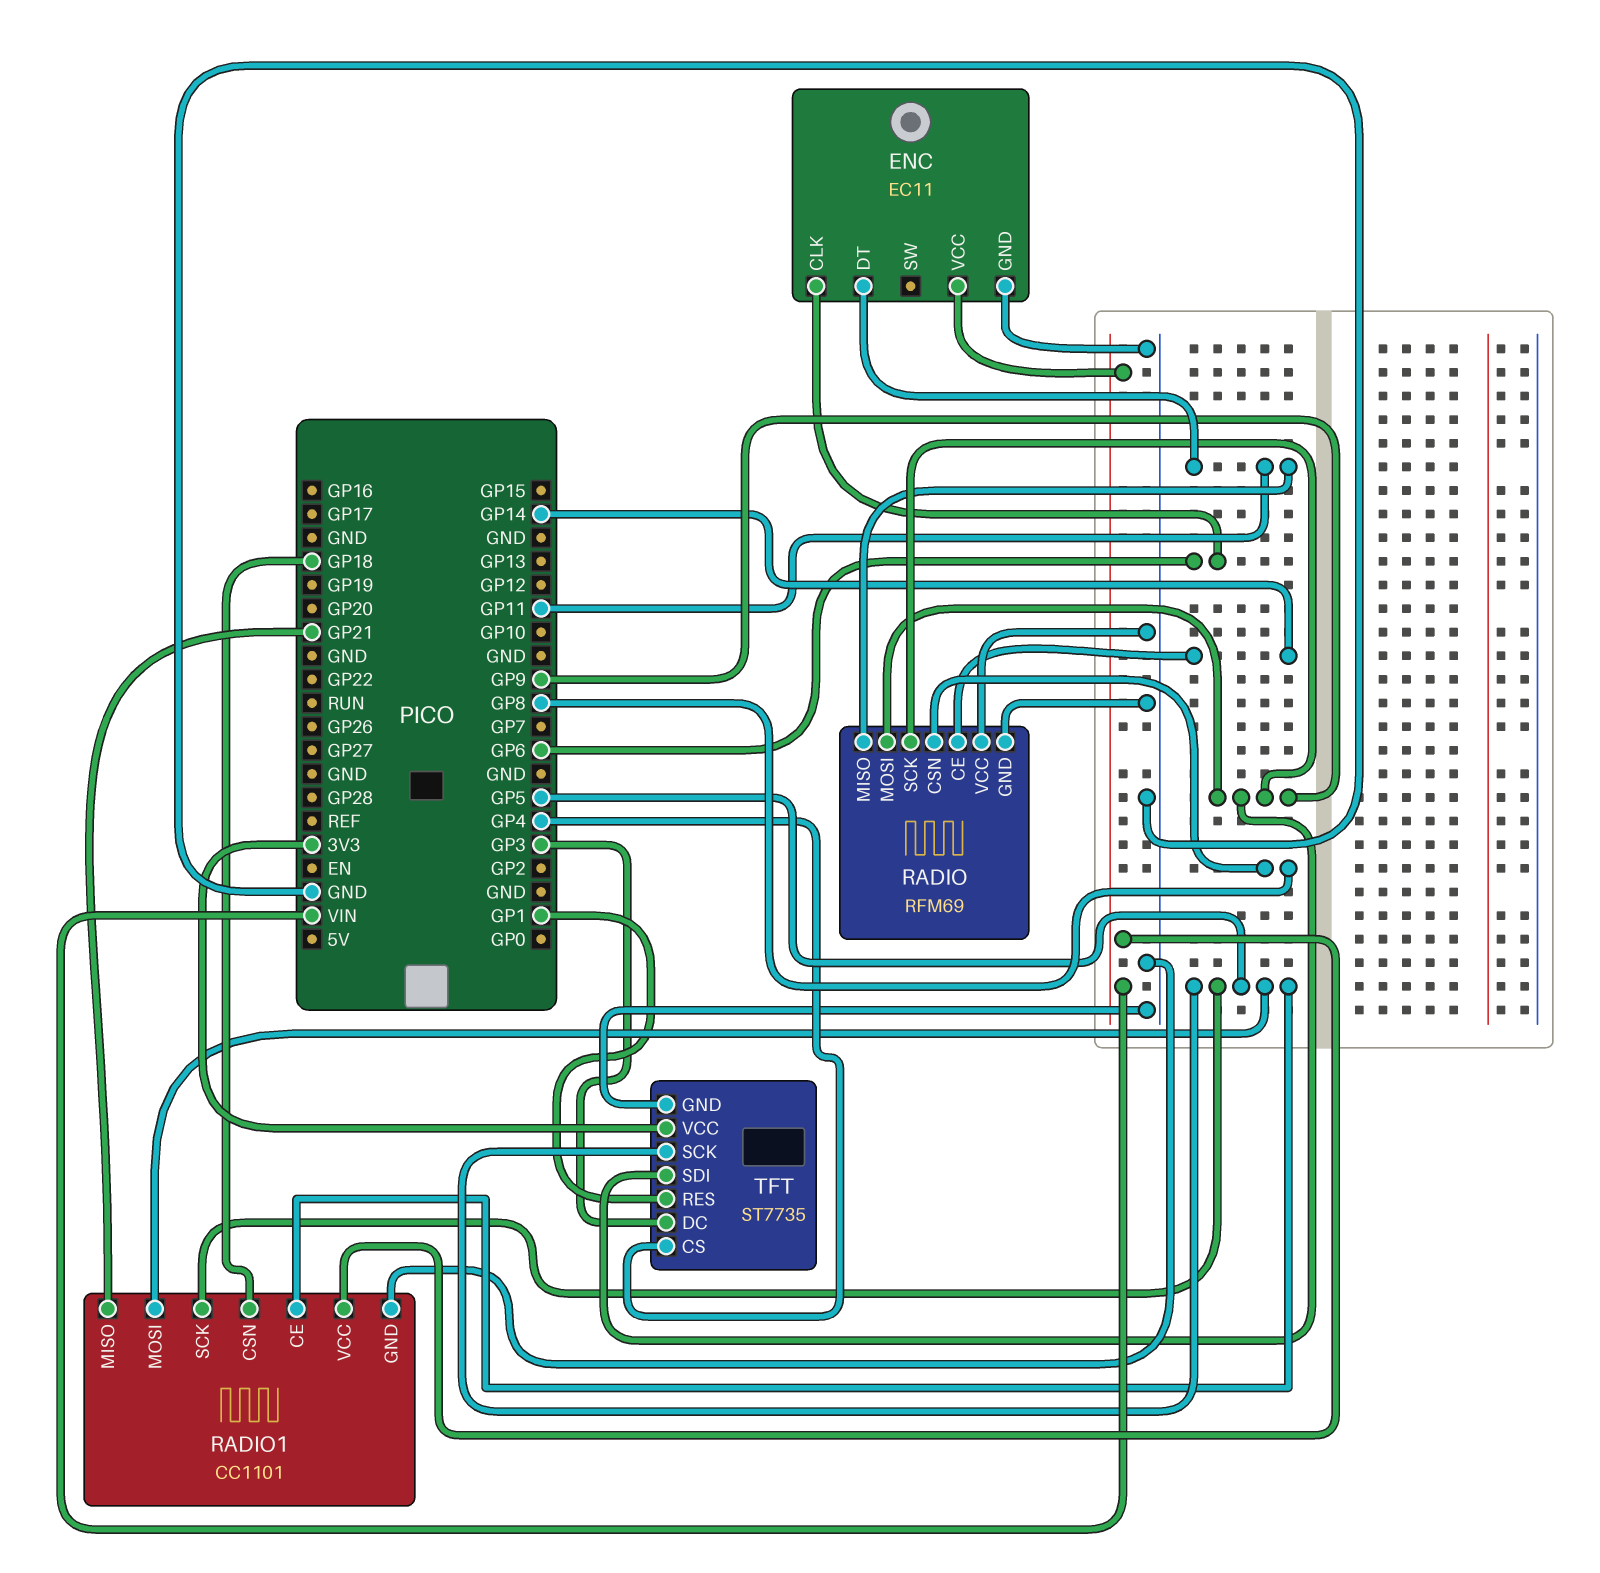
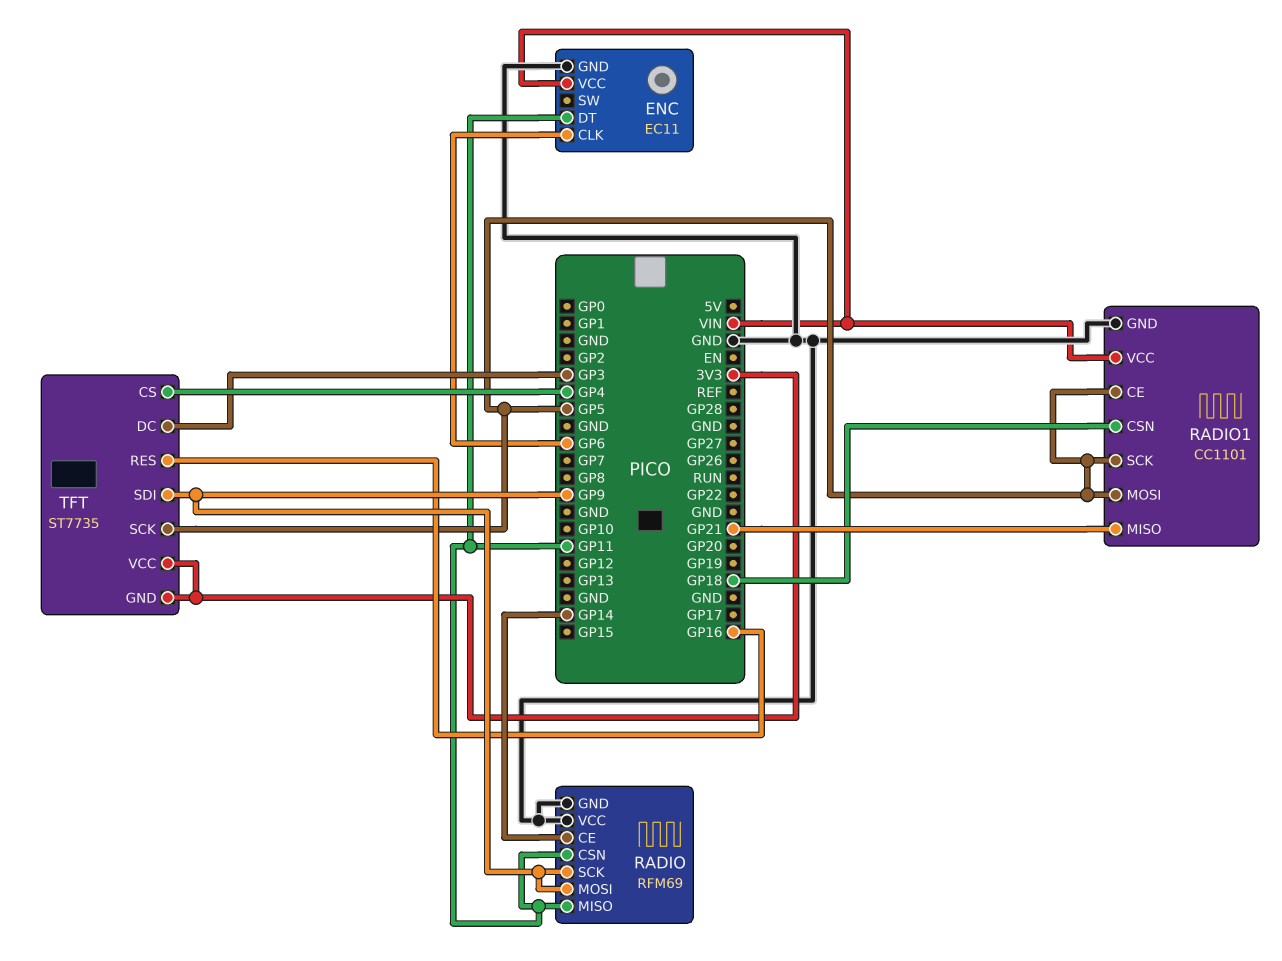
RADIO pin CSN: GP8 -> GP11
TFT pin GND: GND -> 3V3
TFT pin RES: GP1 -> GP16

